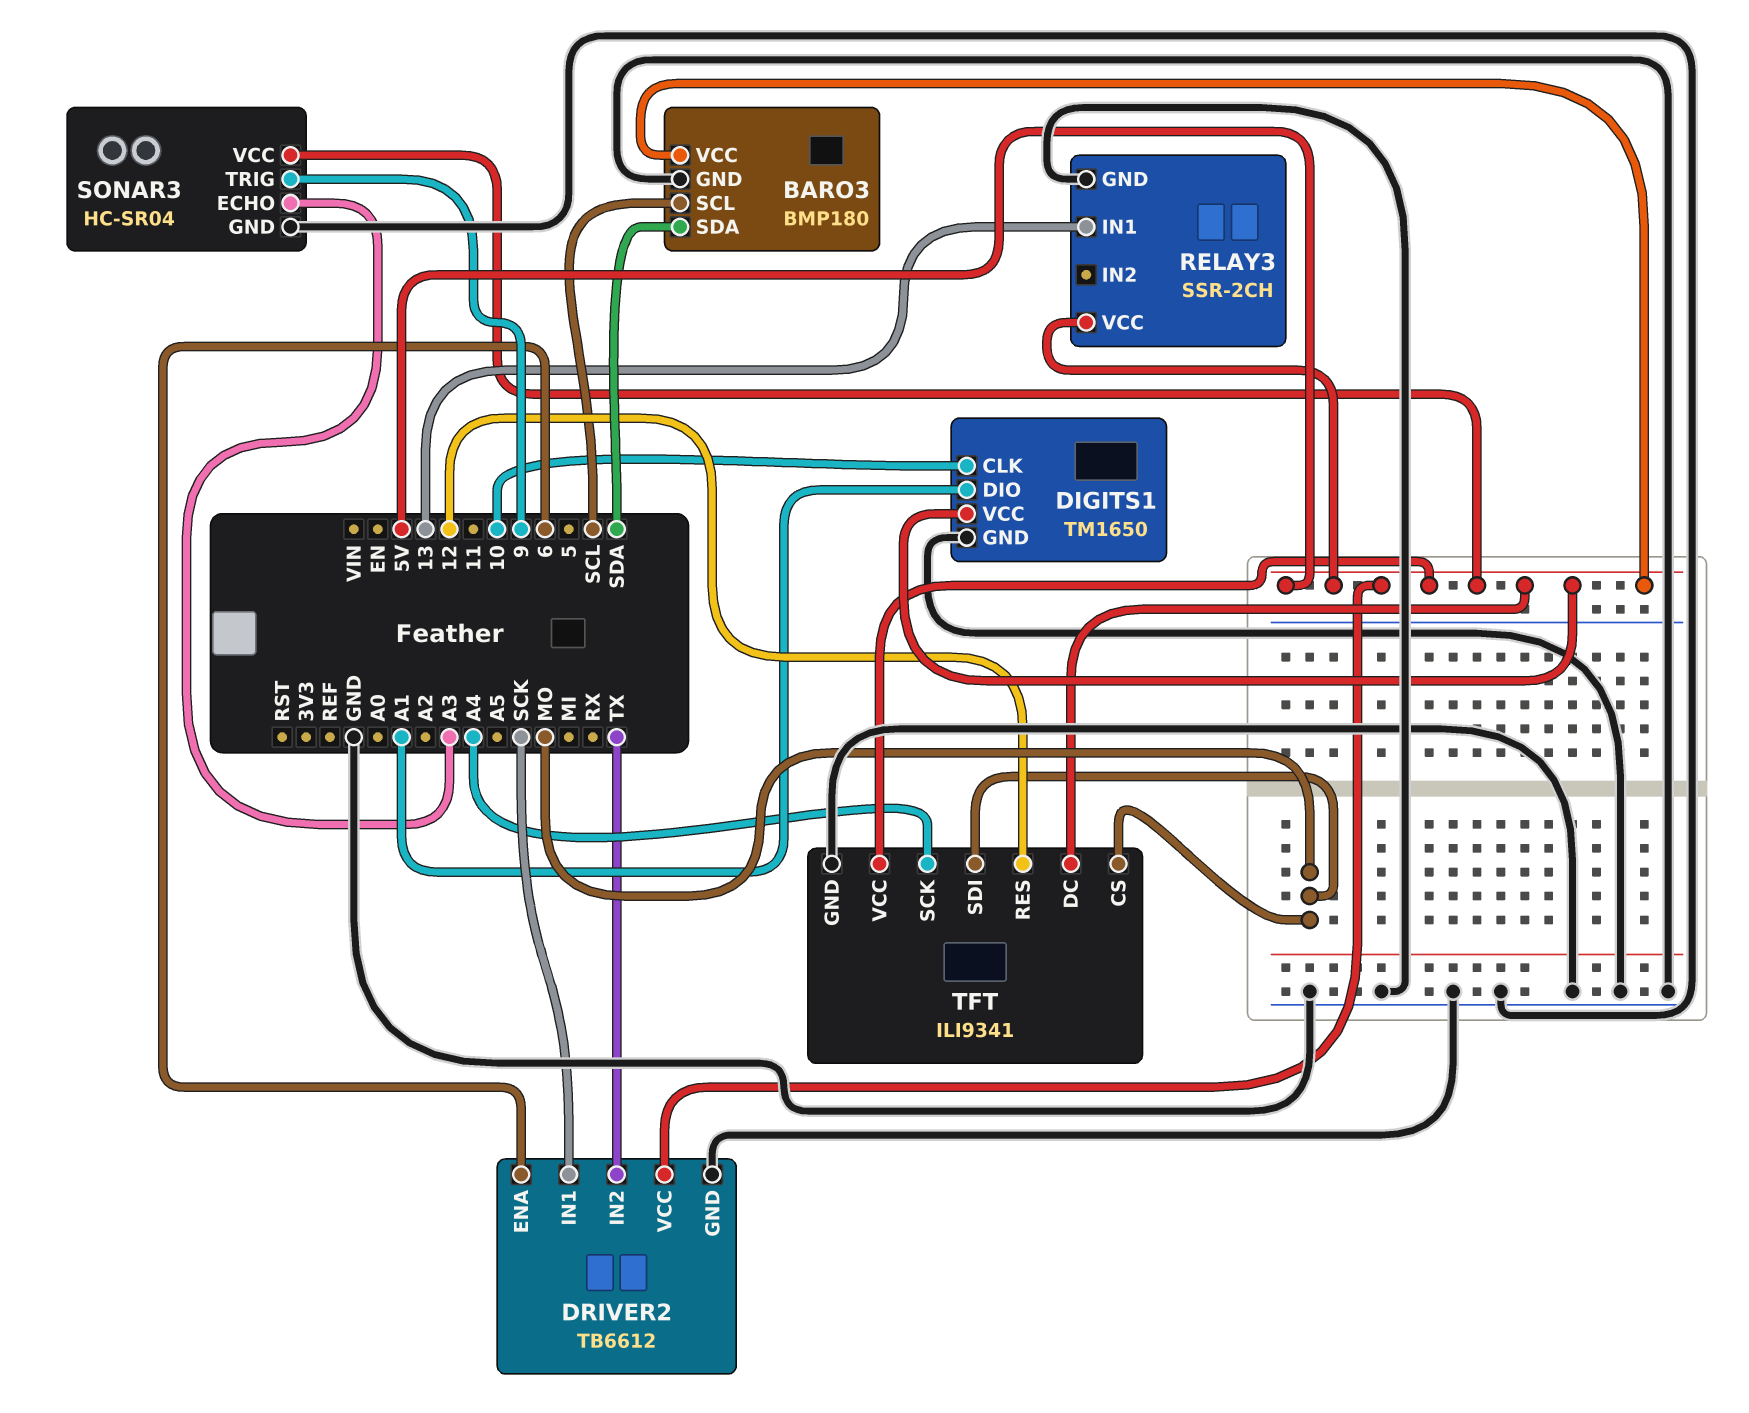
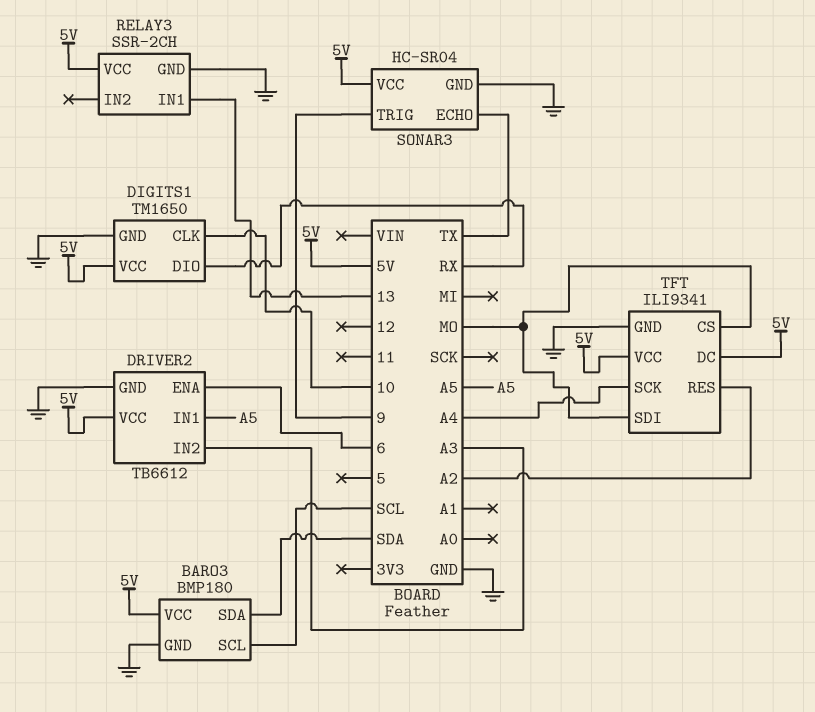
DIGITS1 pin DIO: A1 -> RX
DRIVER2 pin IN1: SCK -> A5
DRIVER2 pin IN2: TX -> A3
SONAR3 pin ECHO: A3 -> TX
TFT pin RES: 12 -> A2

